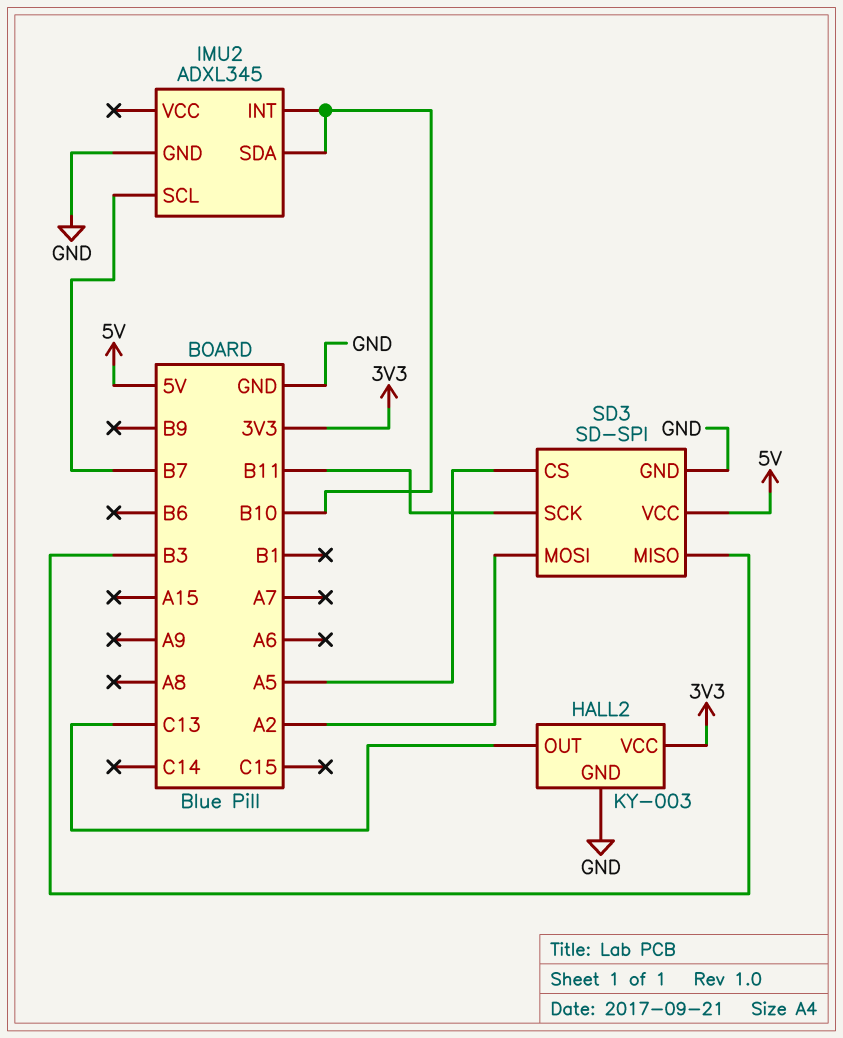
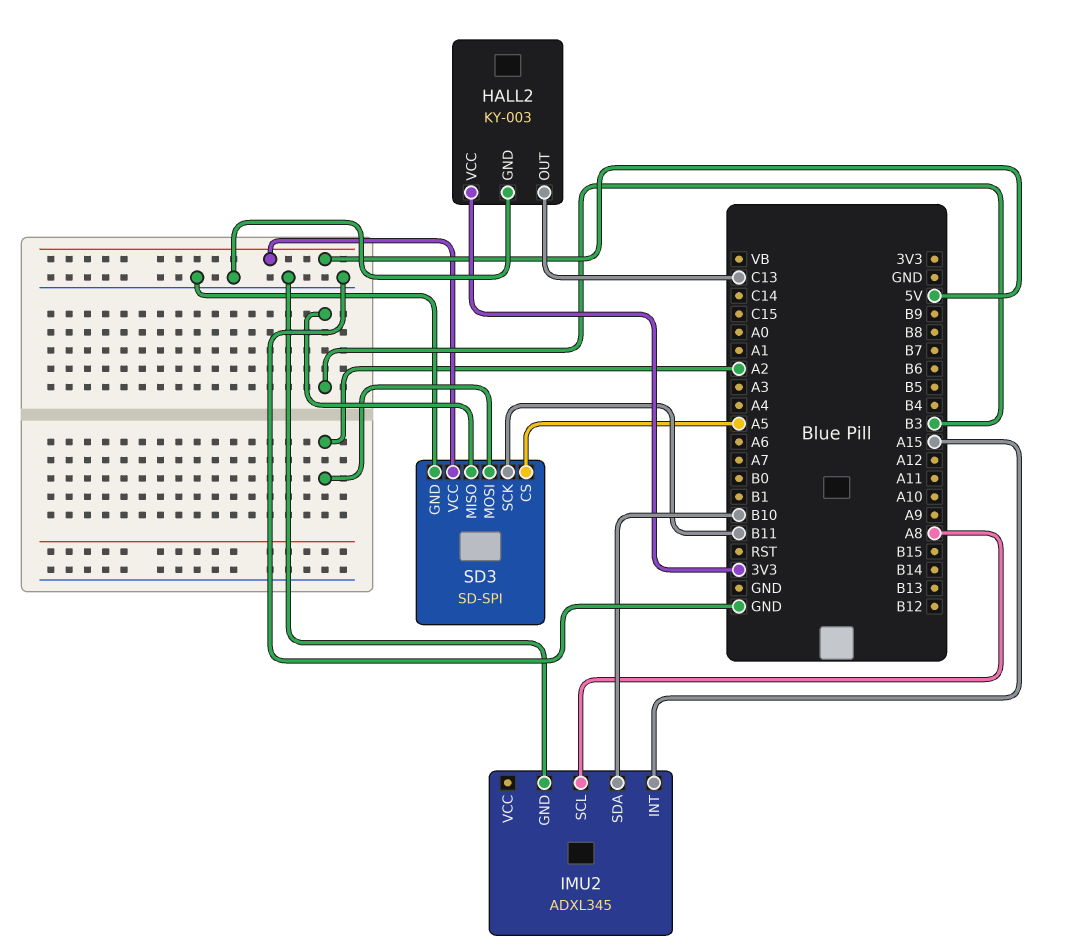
IMU2 pin INT: B10 -> A15
IMU2 pin SCL: B7 -> A8

